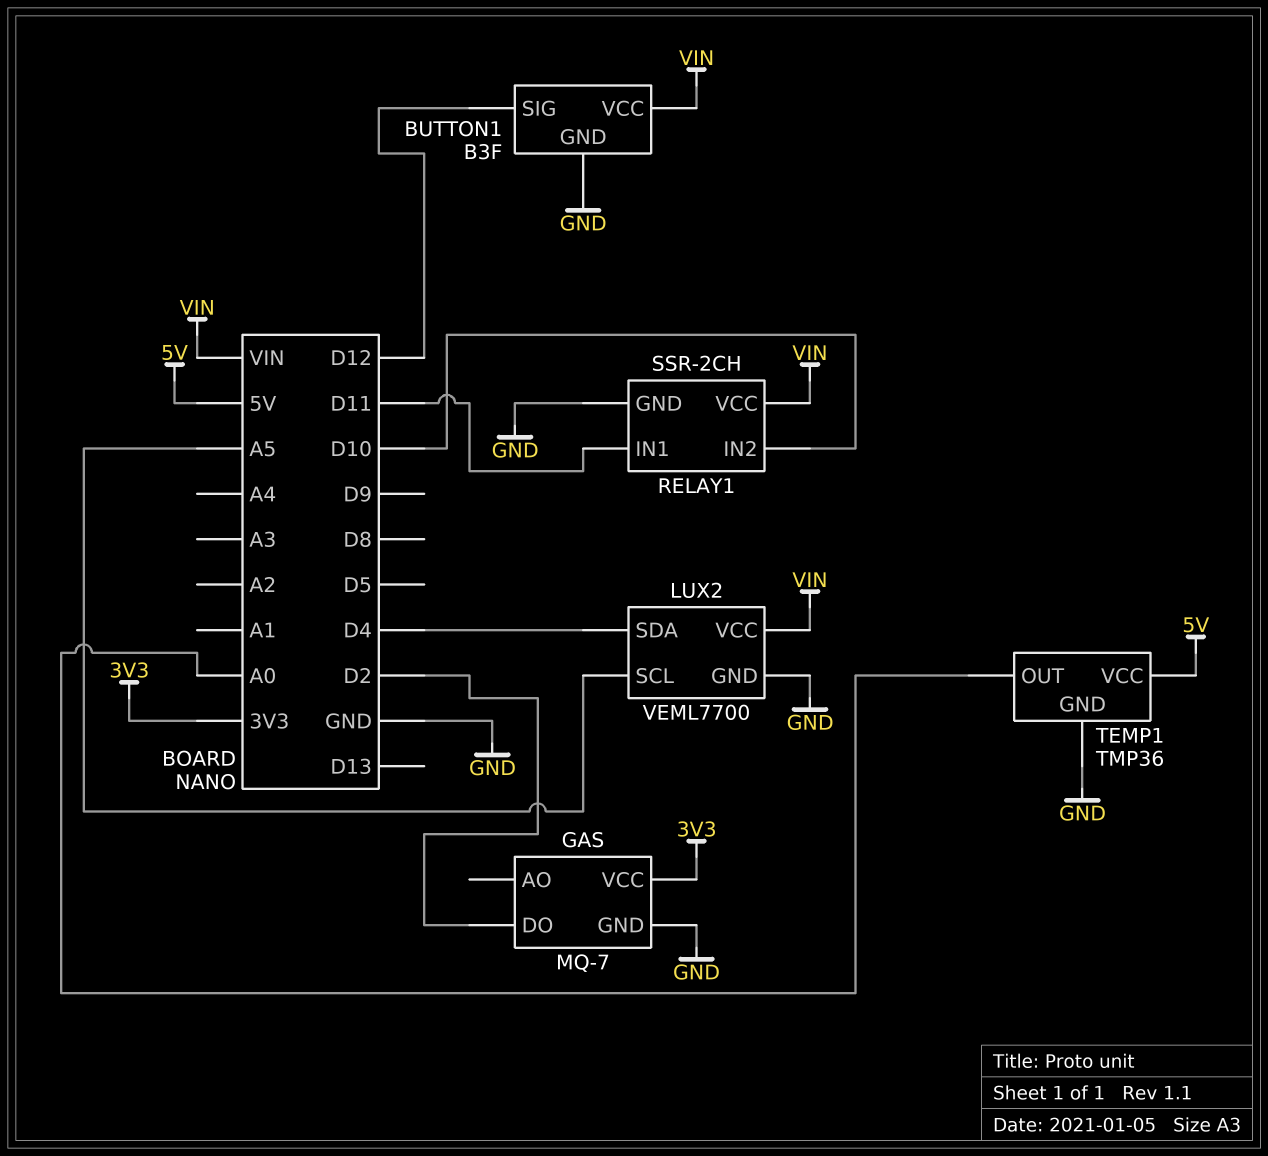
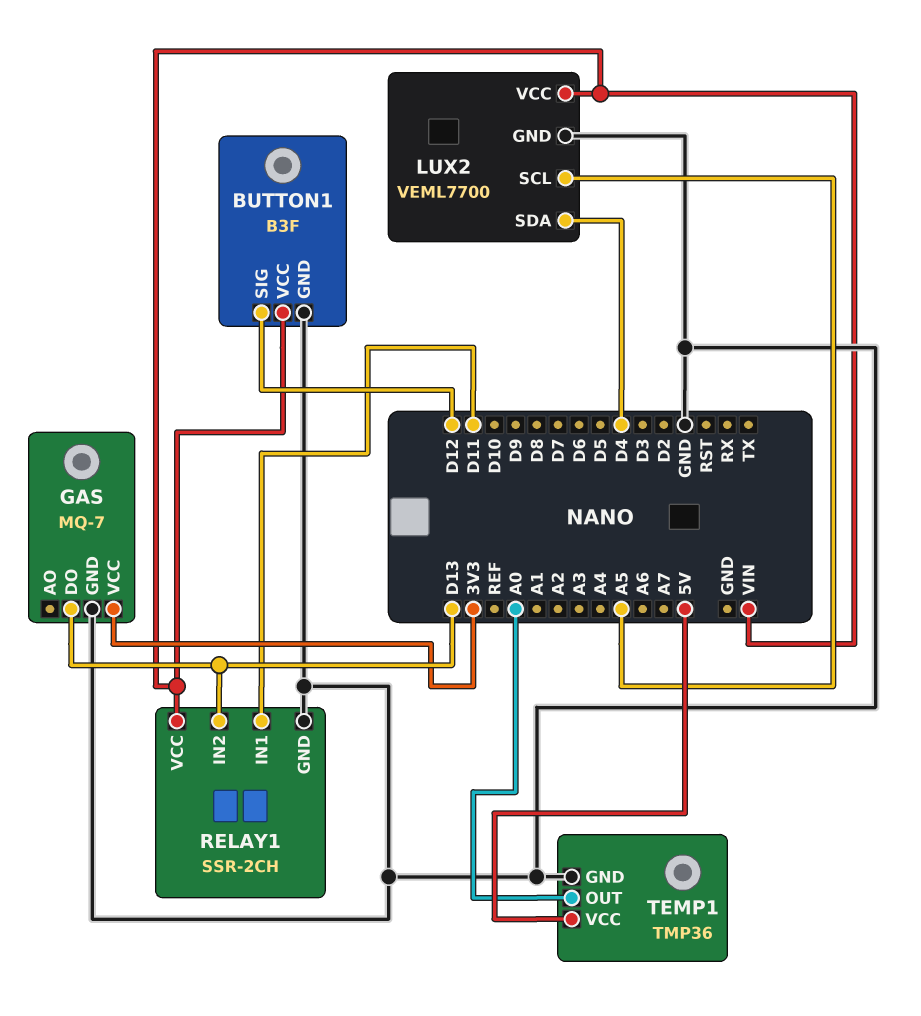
GAS pin DO: D2 -> D13
RELAY1 pin IN2: D10 -> D13

